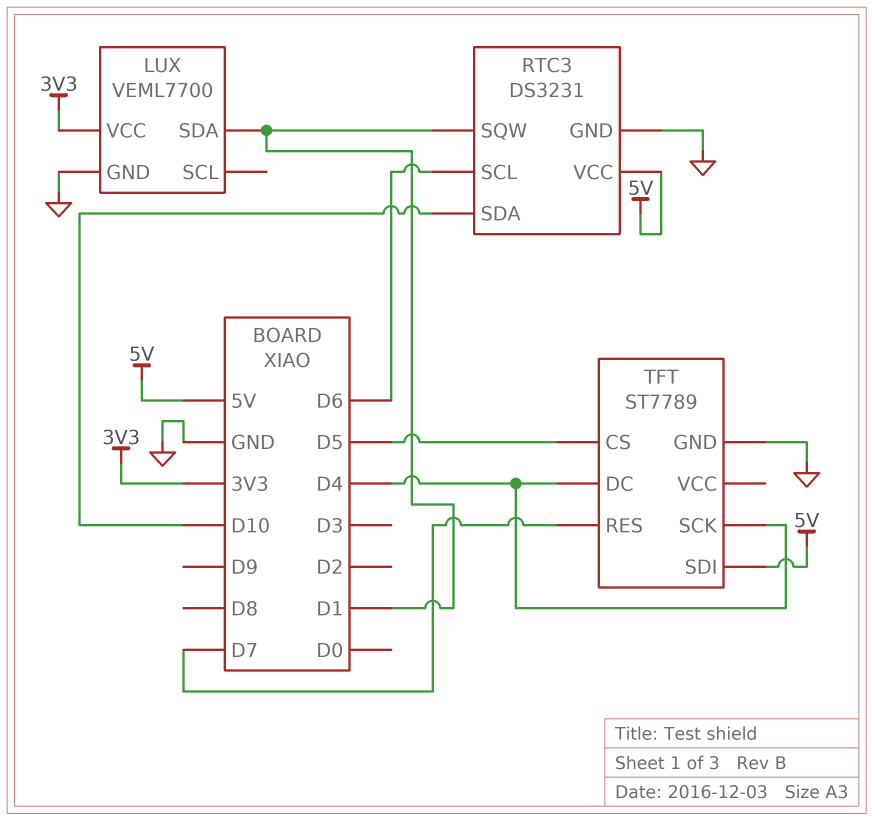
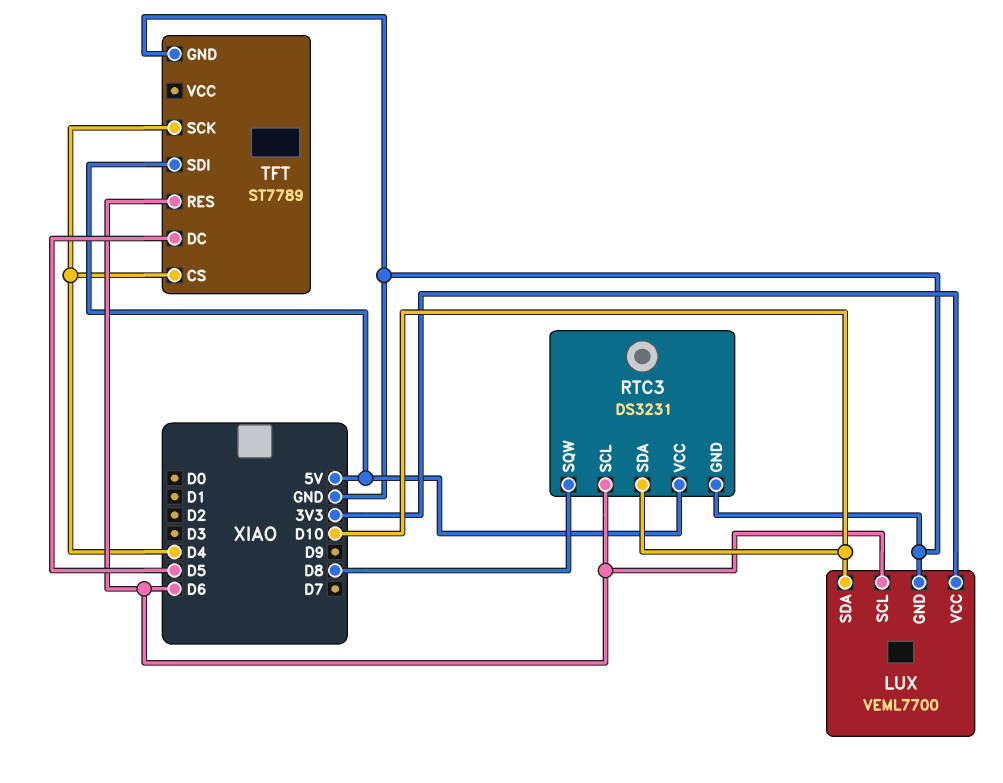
LUX pin SCL: none -> D6
LUX pin SDA: D1 -> D10
RTC3 pin SQW: D1 -> D8
TFT pin CS: D5 -> D4
TFT pin DC: D4 -> D5
TFT pin RES: D7 -> D6

